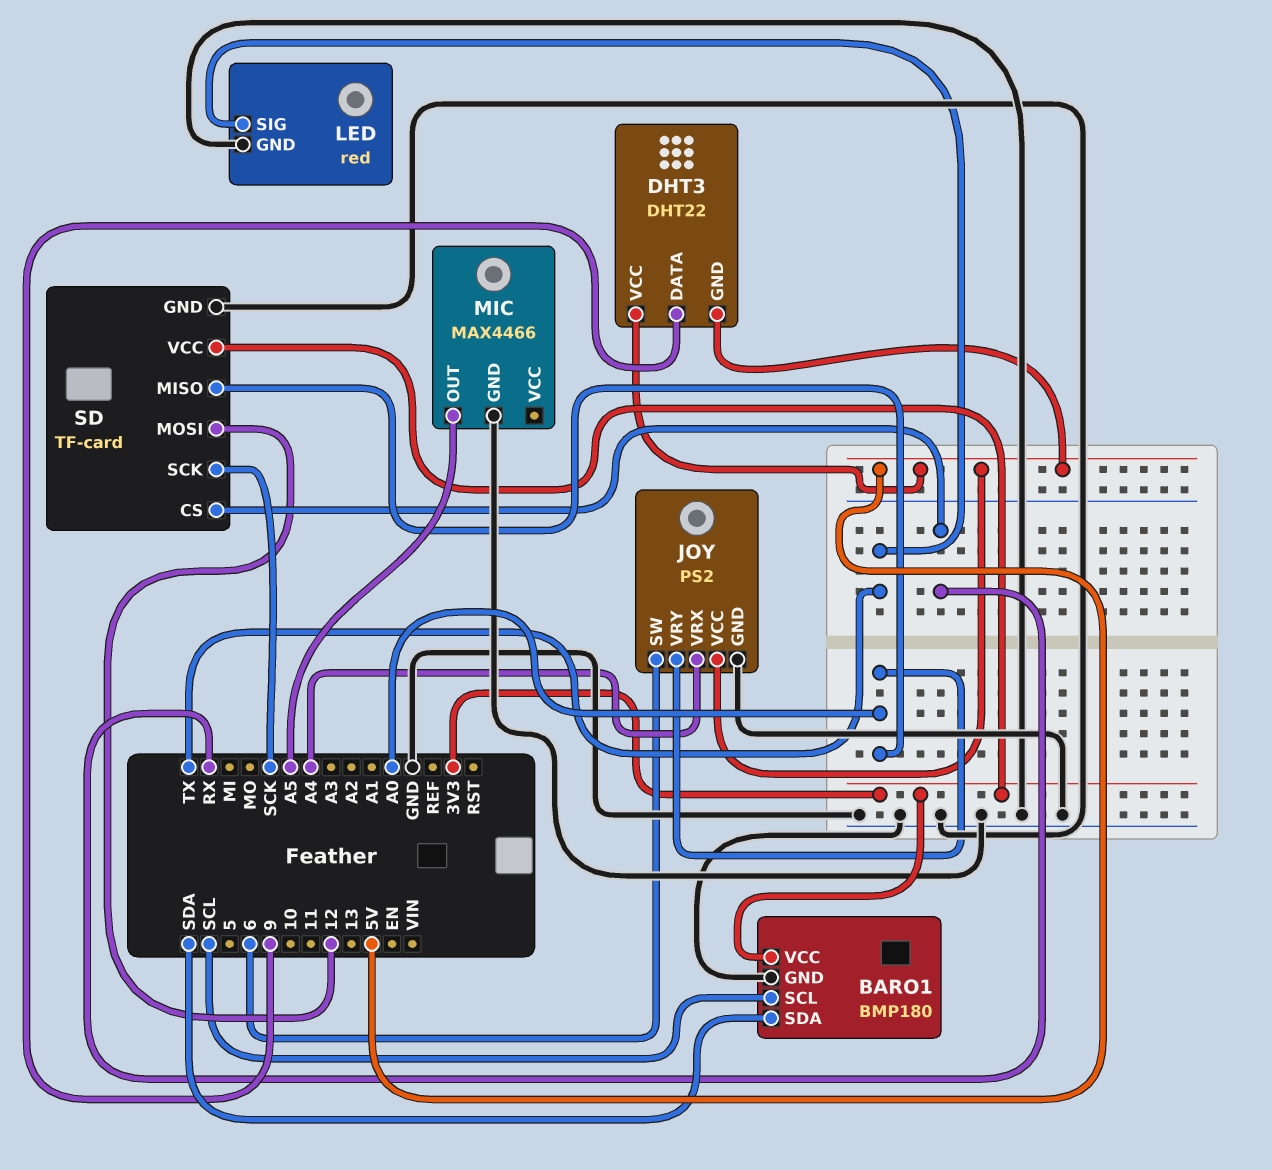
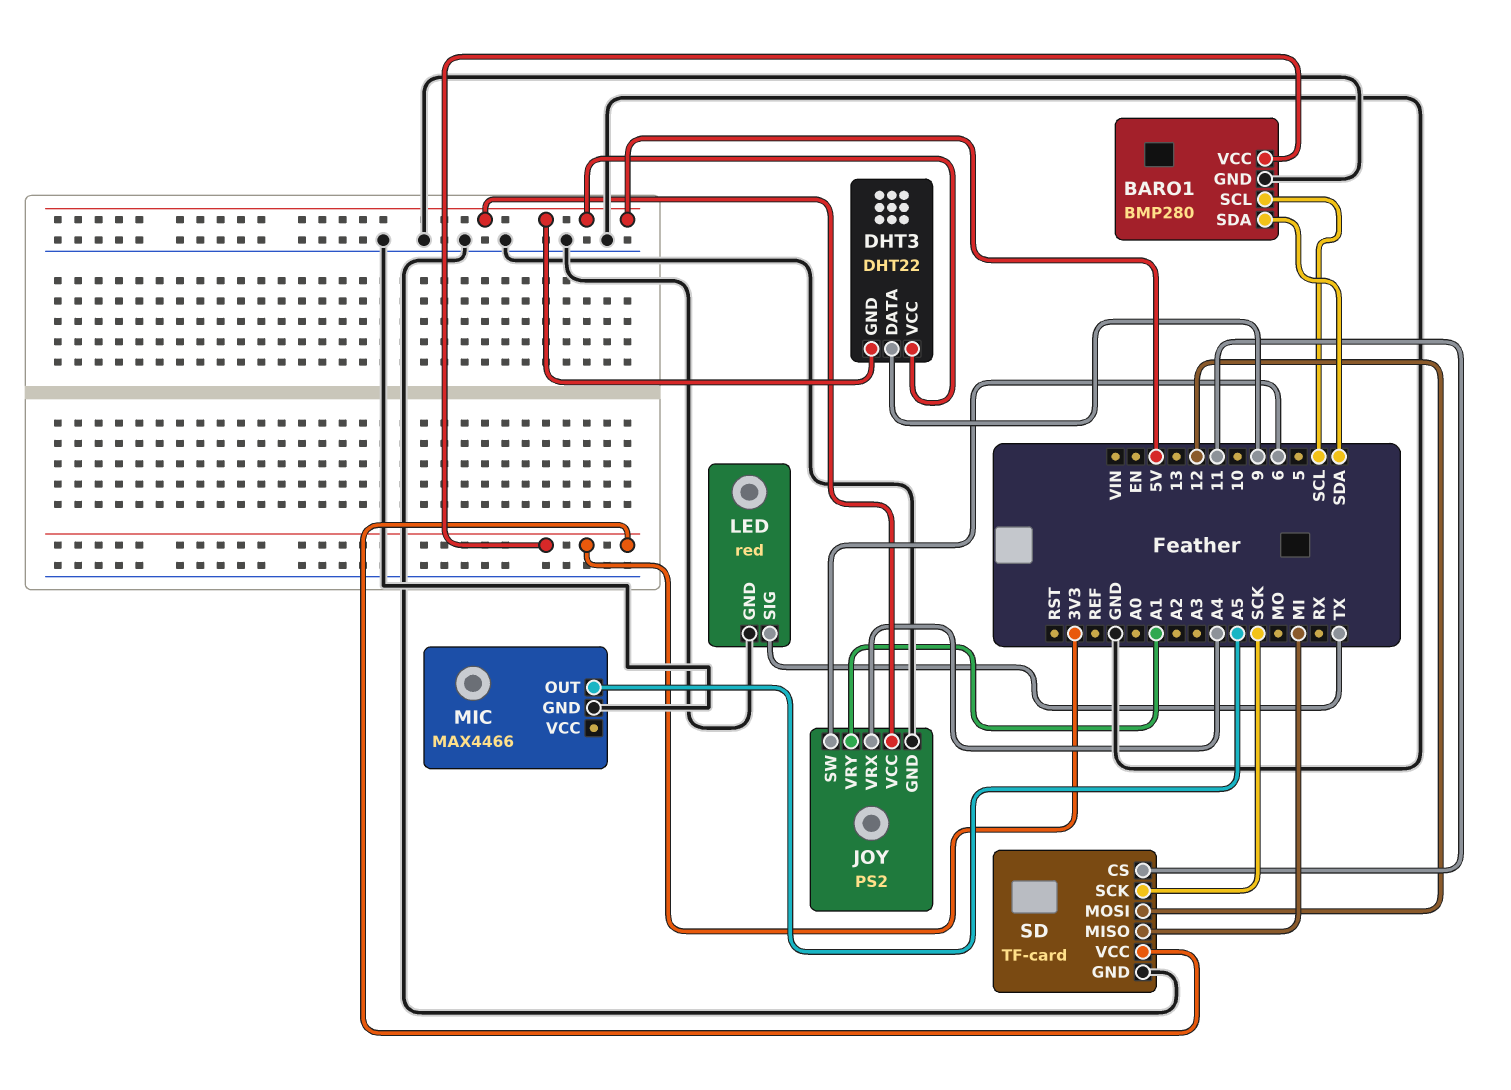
BARO1: BMP180 -> BMP280
JOY pin VRY: A0 -> A1
SD pin CS: RX -> 11
SD pin MISO: A0 -> MI

